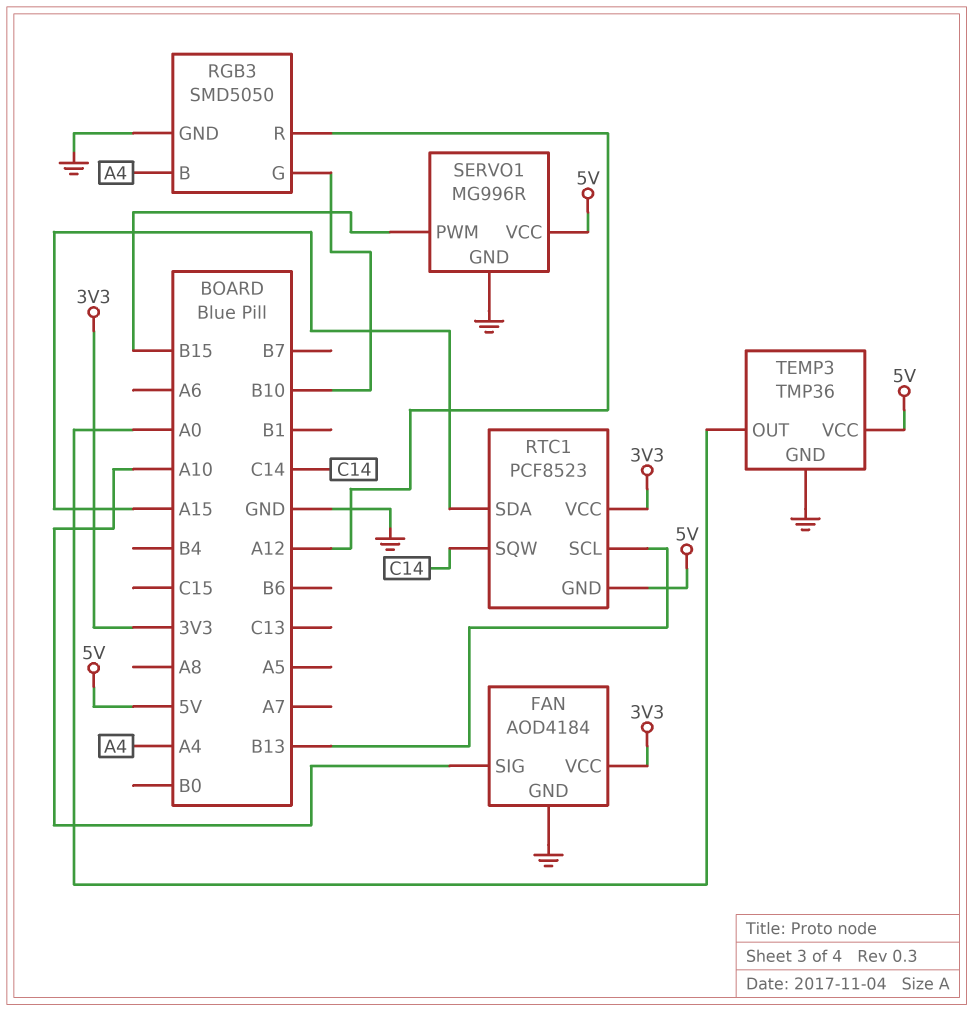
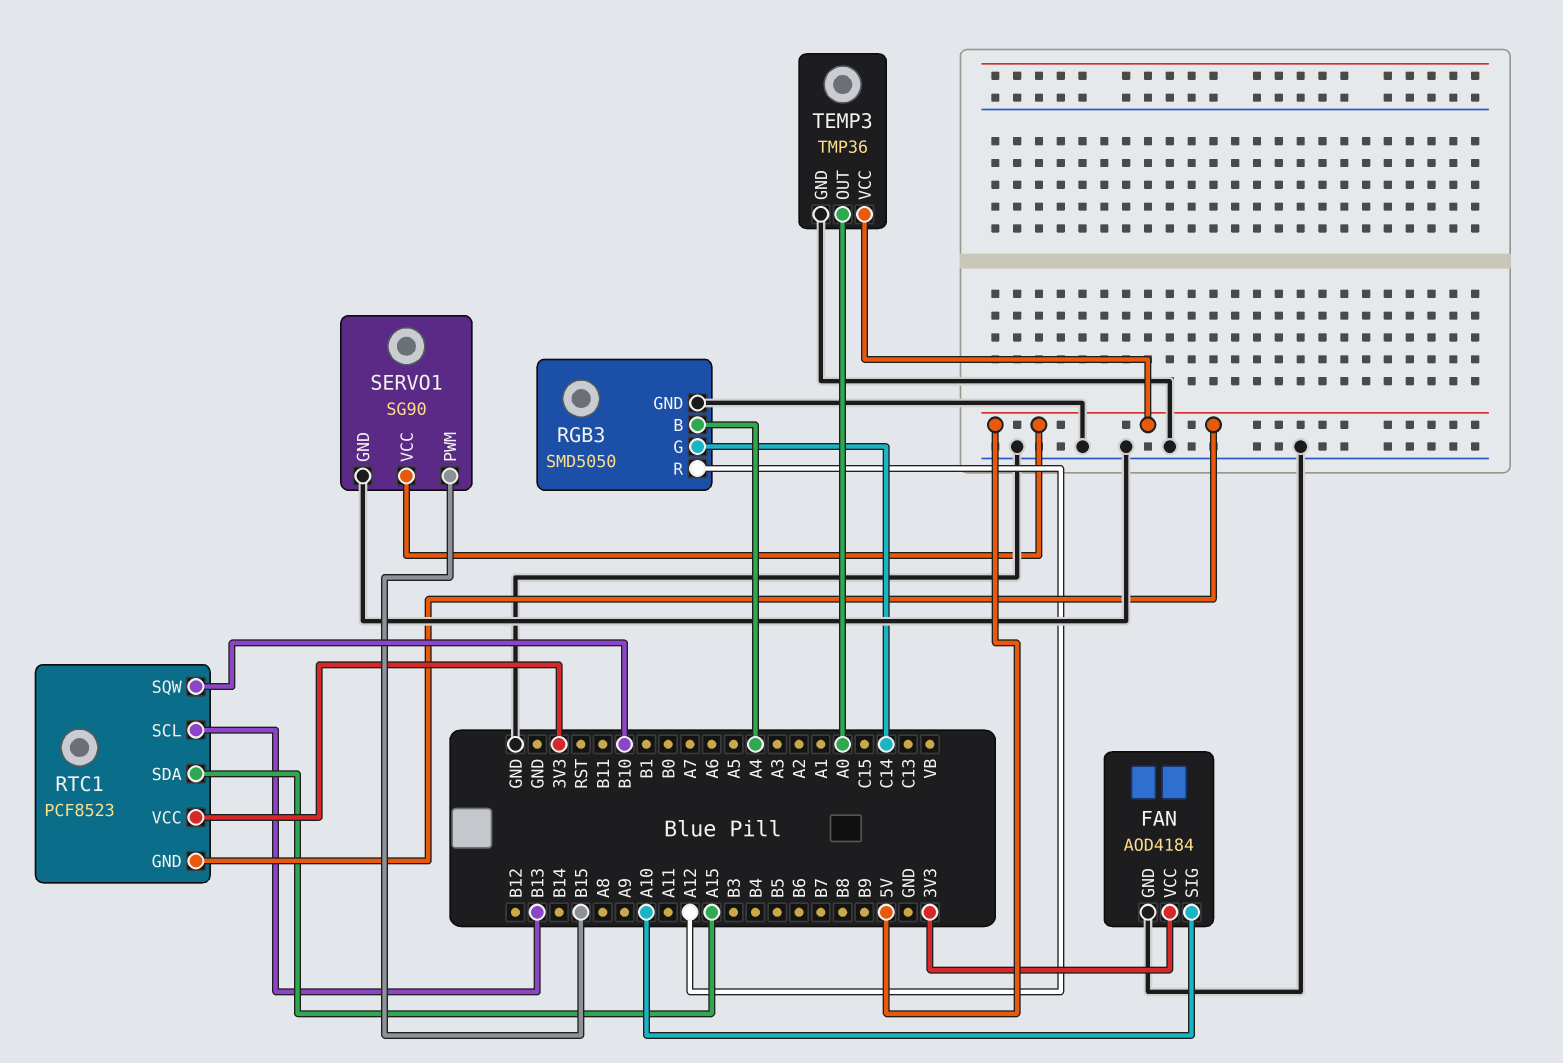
RGB3 pin G: B10 -> C14
RTC1 pin SQW: C14 -> B10
SERVO1: MG996R -> SG90

